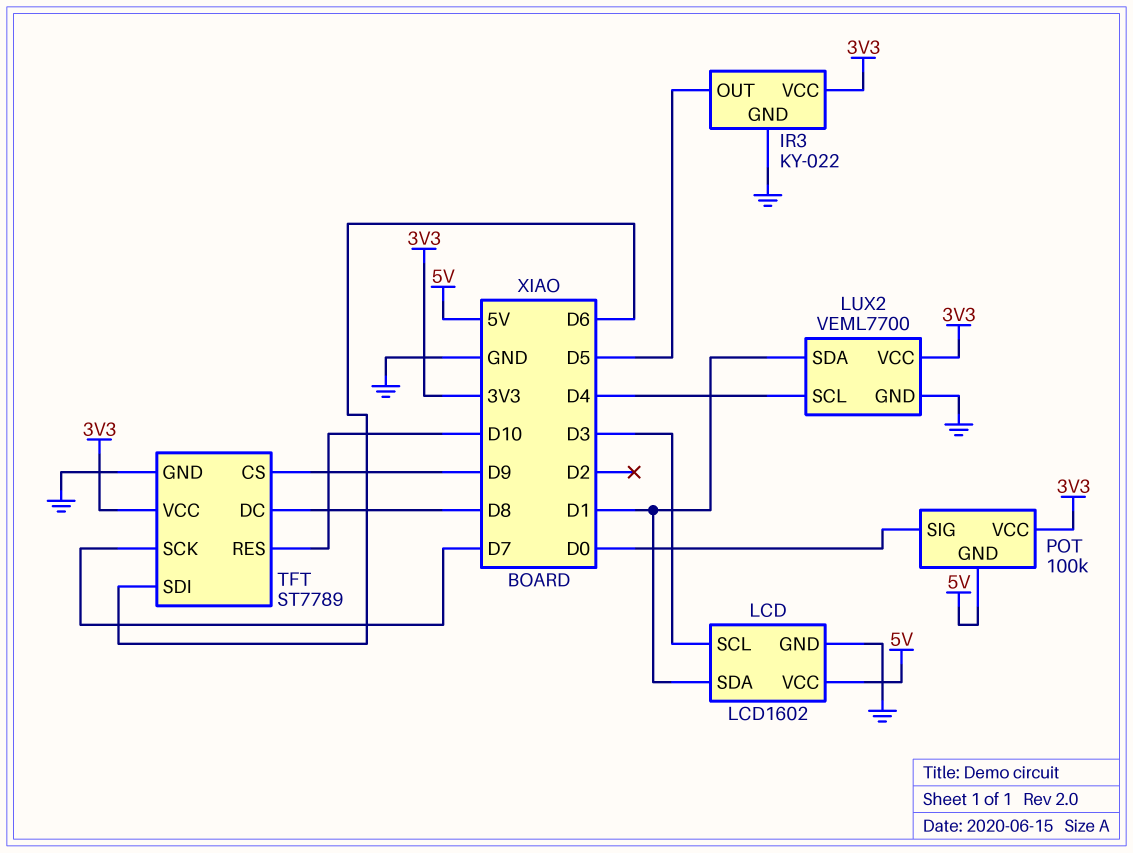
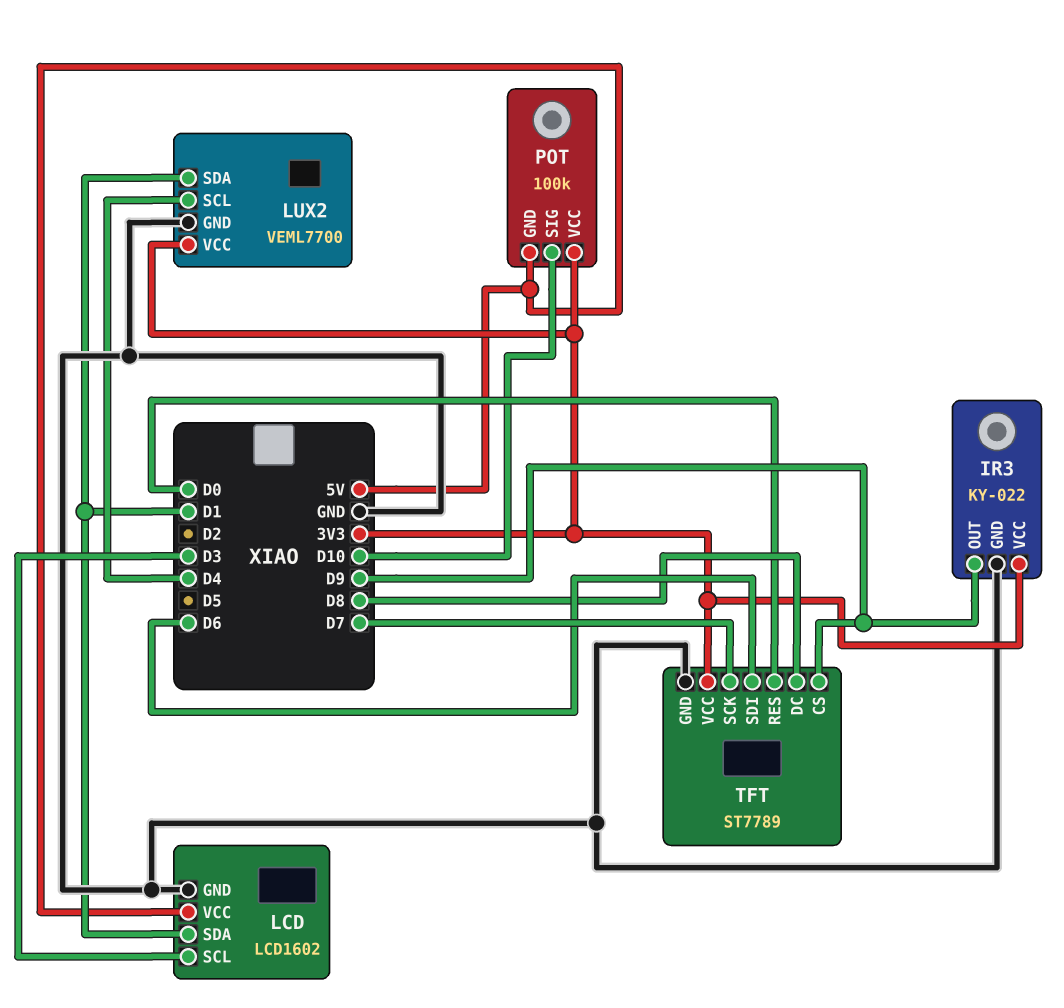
IR3 pin OUT: D5 -> D9
POT pin SIG: D0 -> D10
TFT pin RES: D10 -> D0

